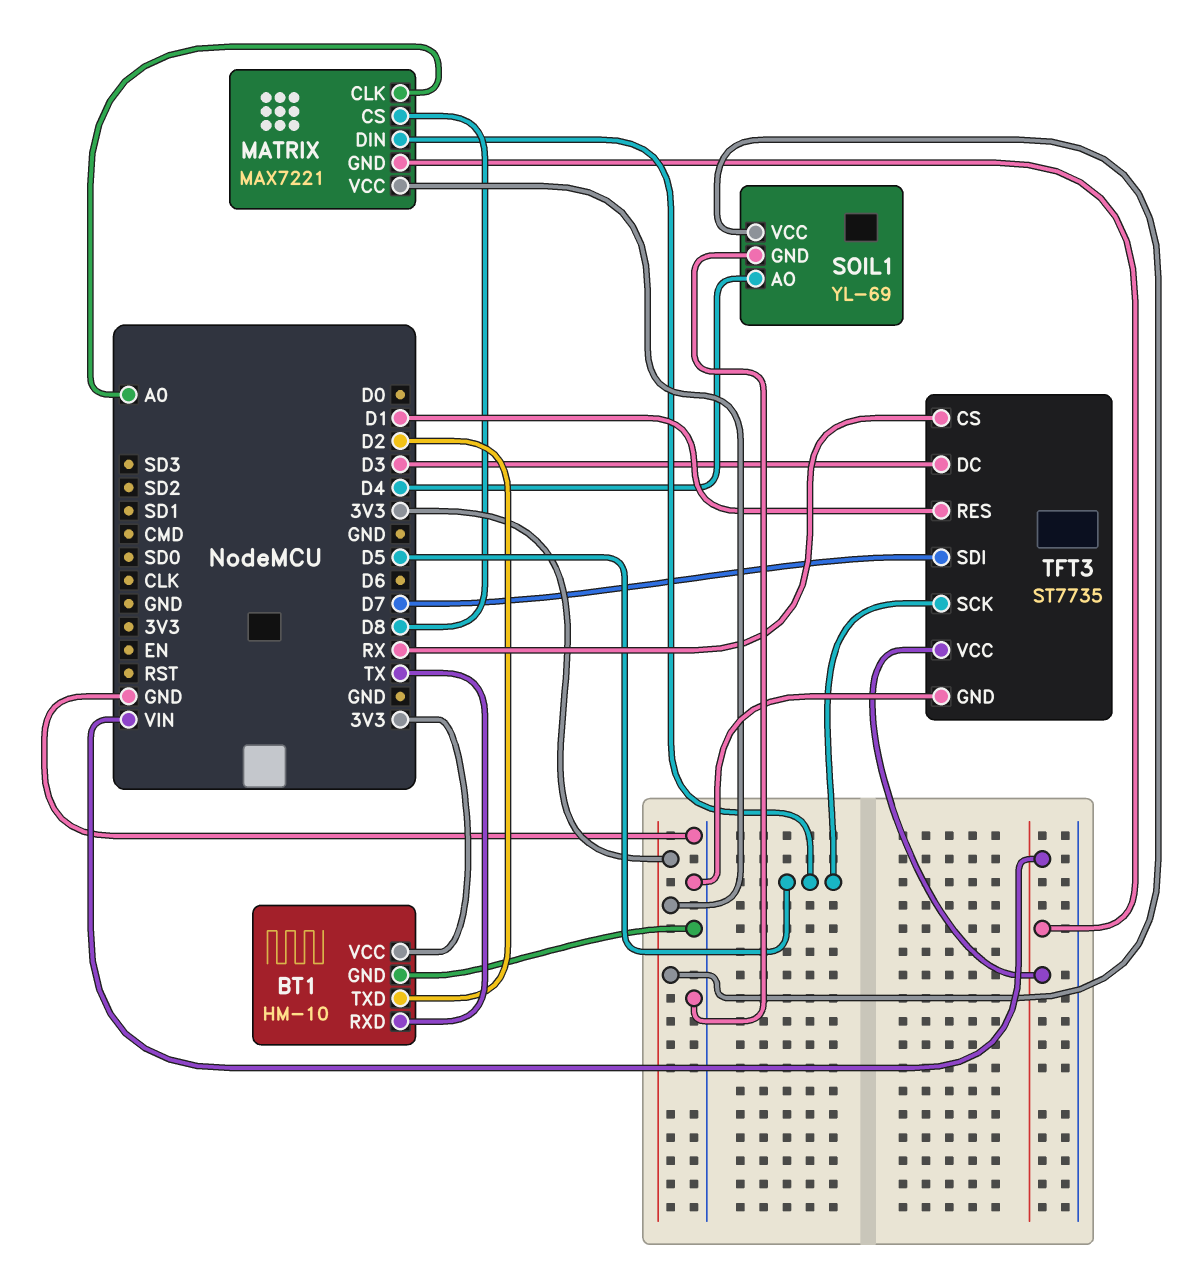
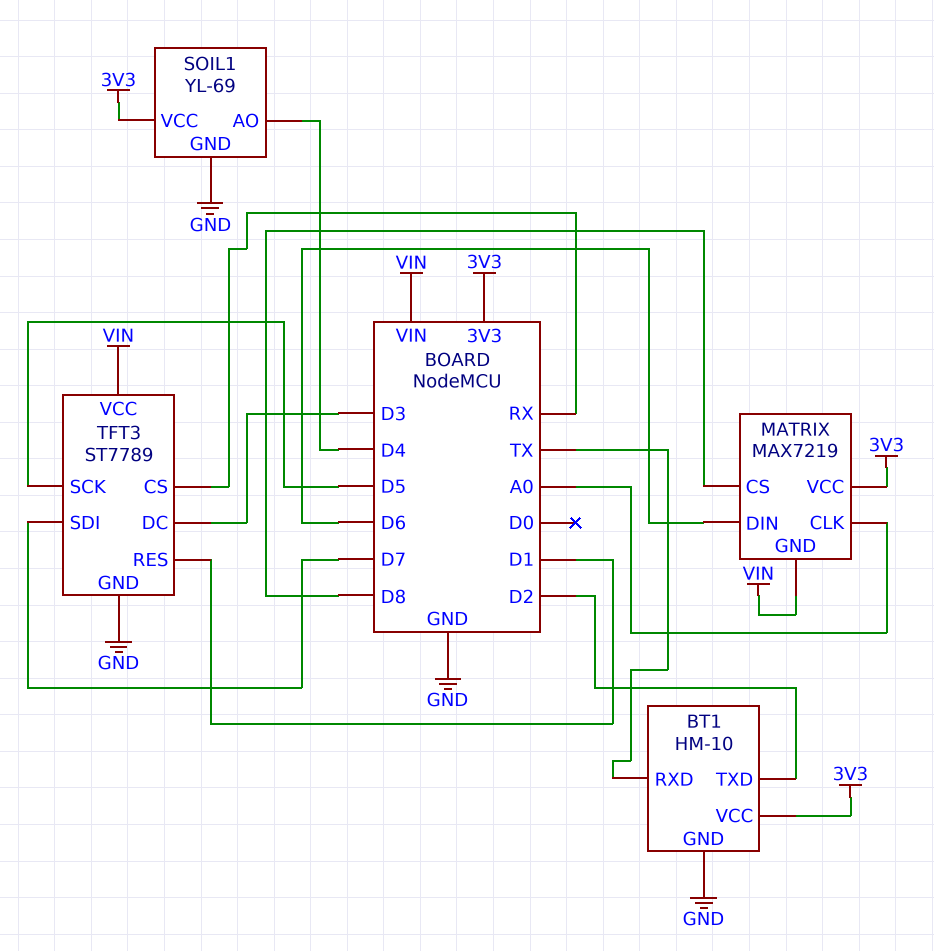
MATRIX: MAX7221 -> MAX7219
MATRIX pin DIN: D5 -> D6
TFT3: ST7735 -> ST7789

